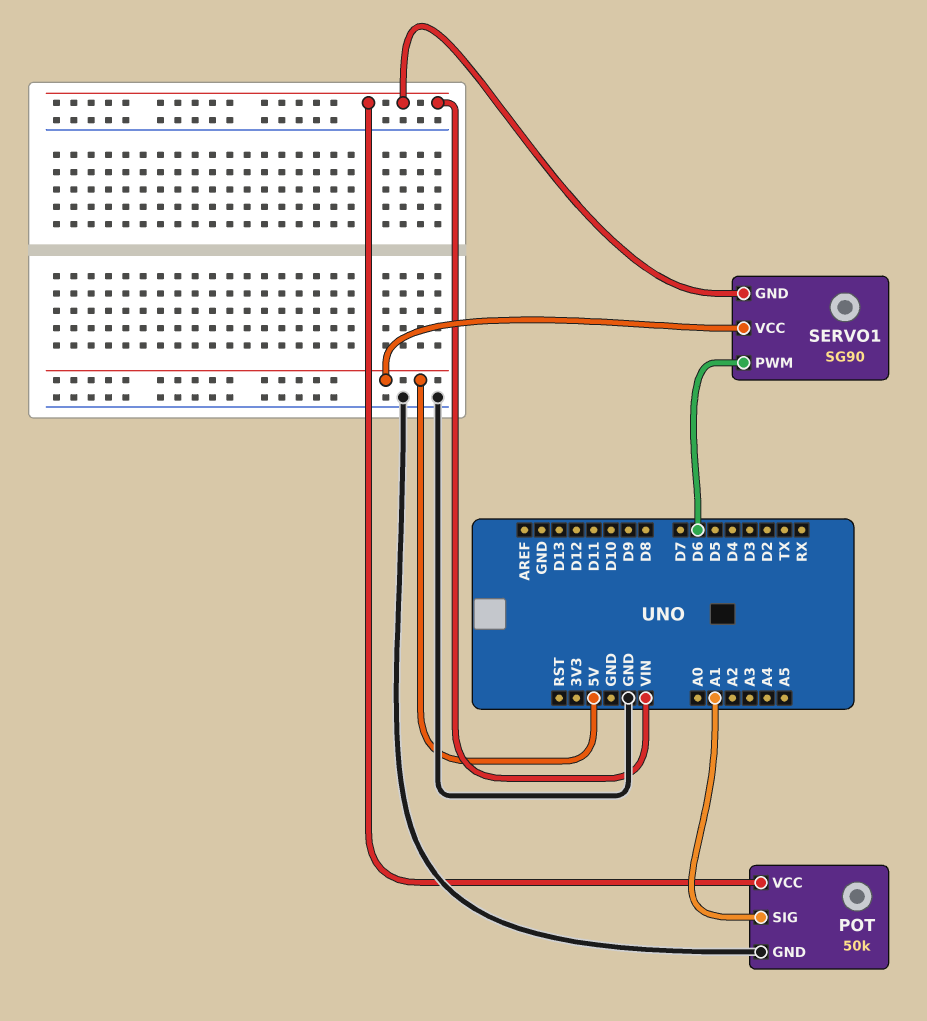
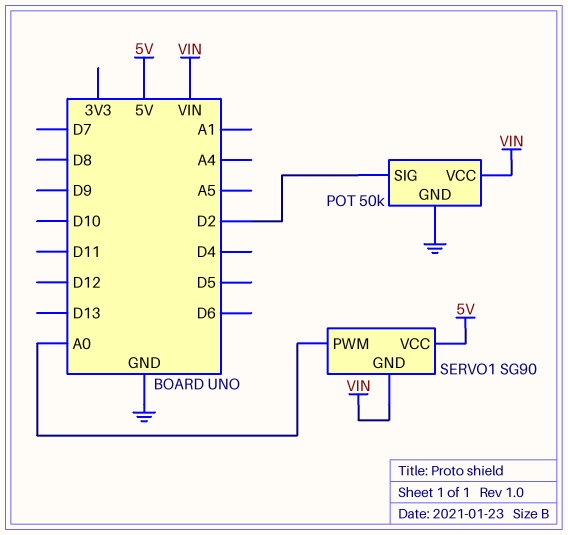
POT pin SIG: A1 -> D2
SERVO1 pin PWM: D6 -> A0

